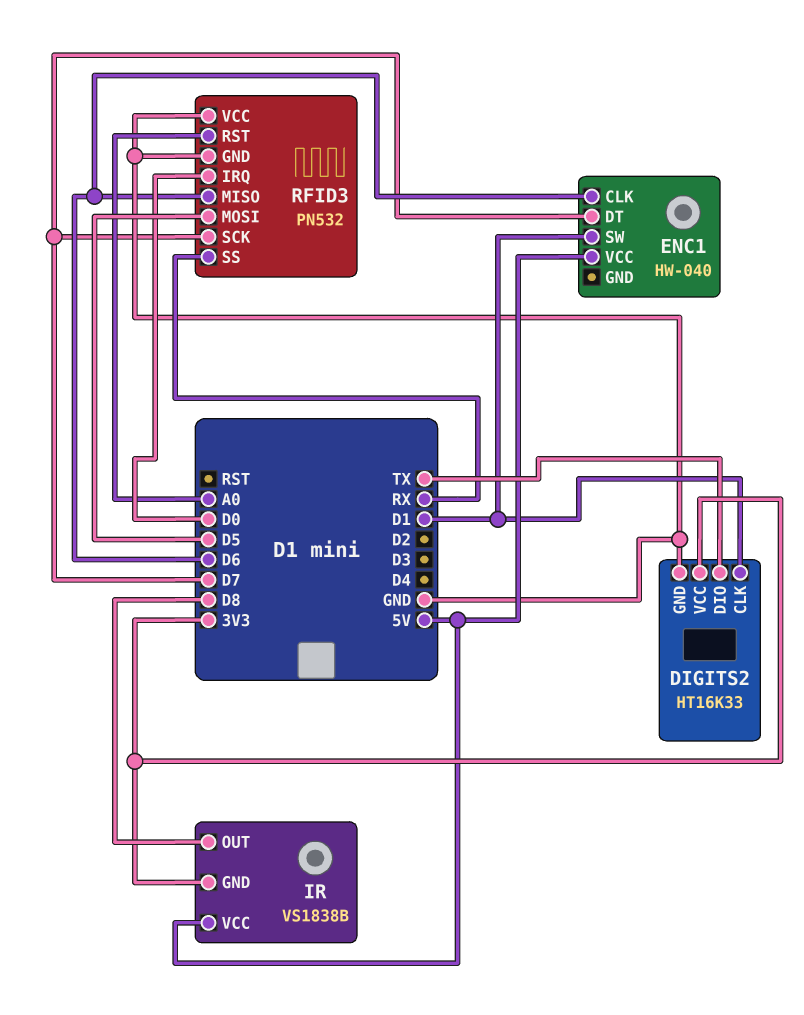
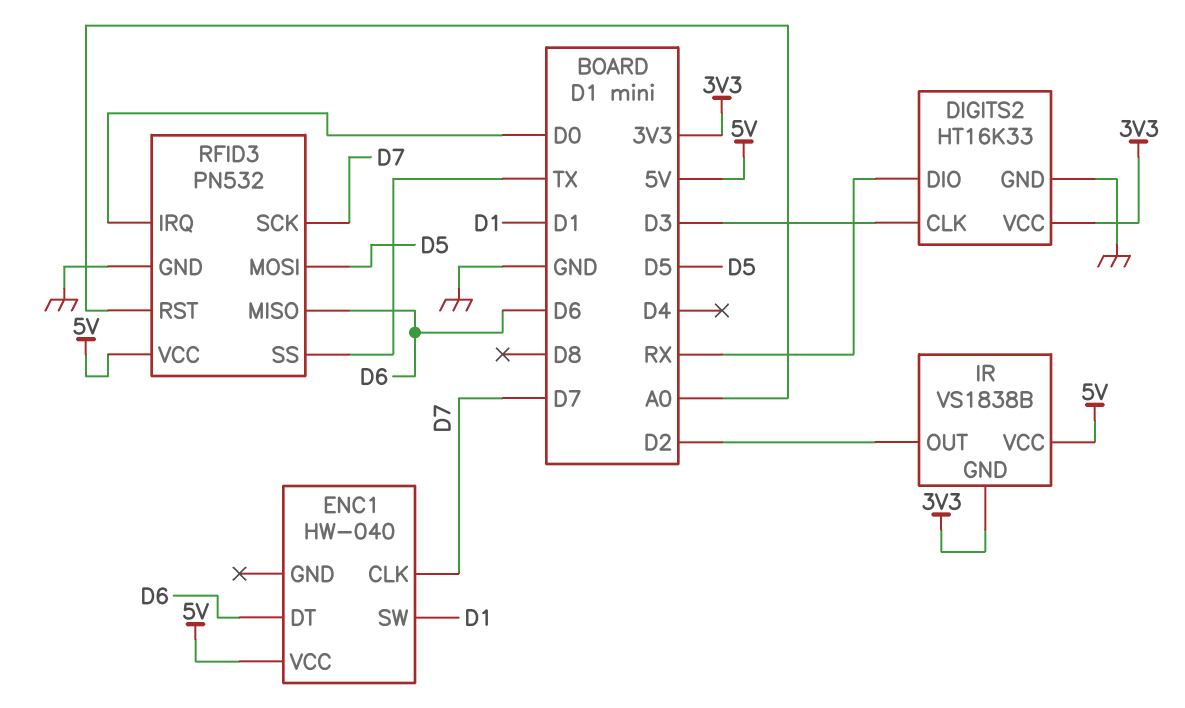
DIGITS2 pin CLK: D1 -> D3
DIGITS2 pin DIO: TX -> RX
ENC1 pin CLK: D6 -> D7
ENC1 pin DT: D7 -> D6
IR pin OUT: D8 -> D2
RFID3 pin SS: RX -> TX
RFID3 pin VCC: GND -> 5V

